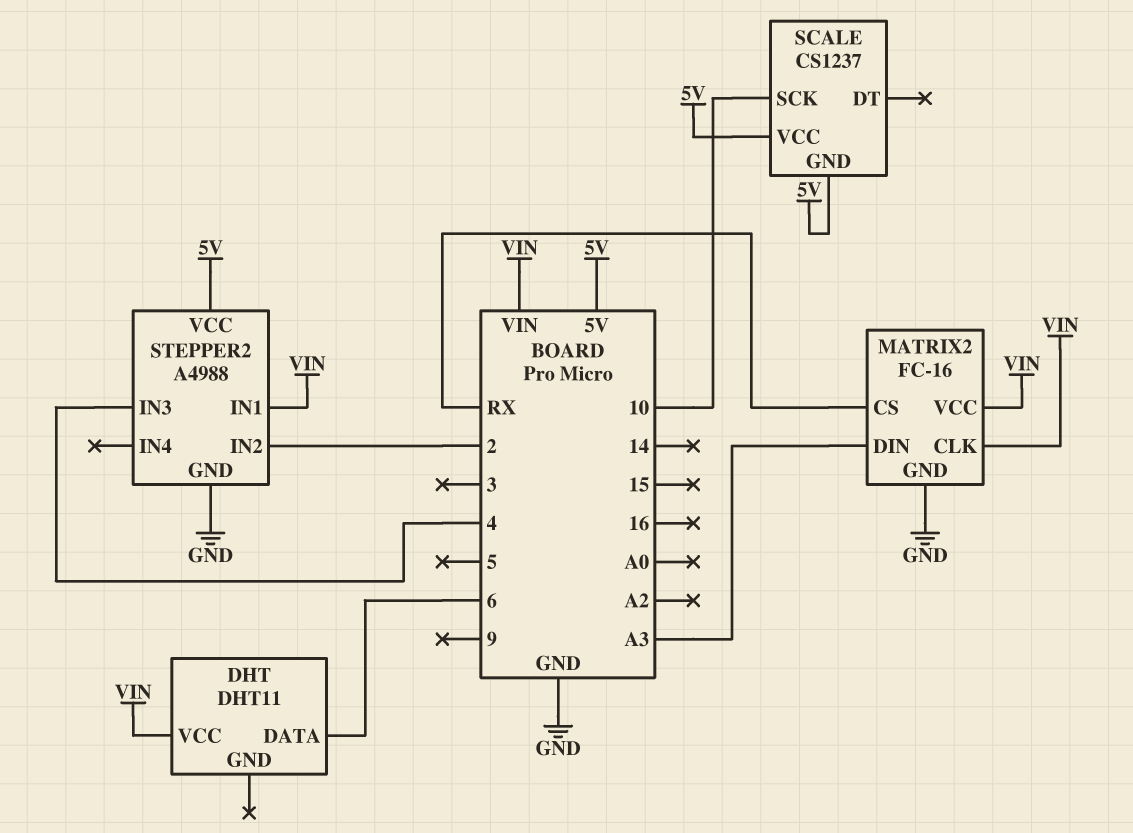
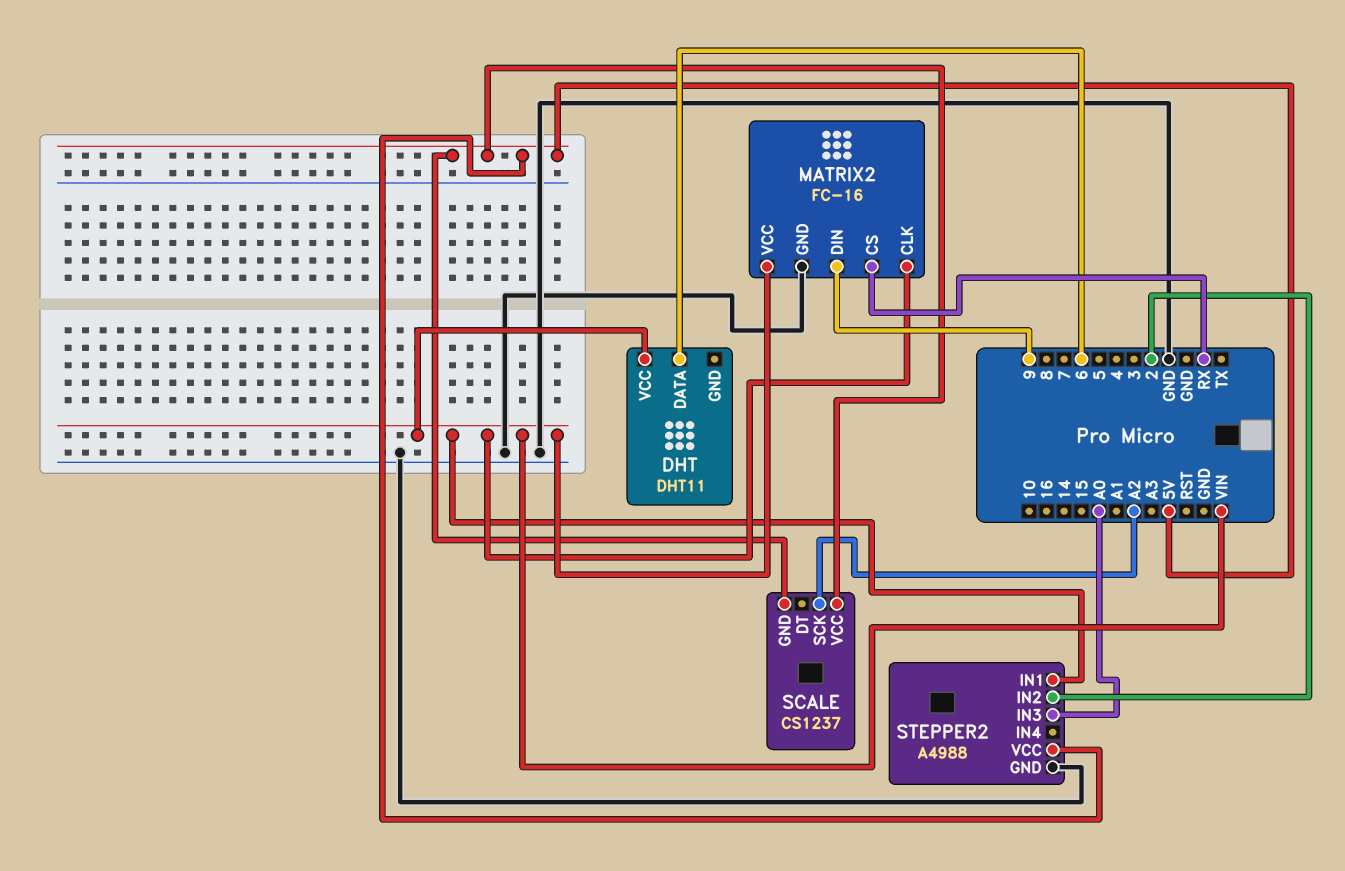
MATRIX2 pin DIN: A3 -> 9
SCALE pin SCK: 10 -> A2
STEPPER2 pin IN3: 4 -> A0

